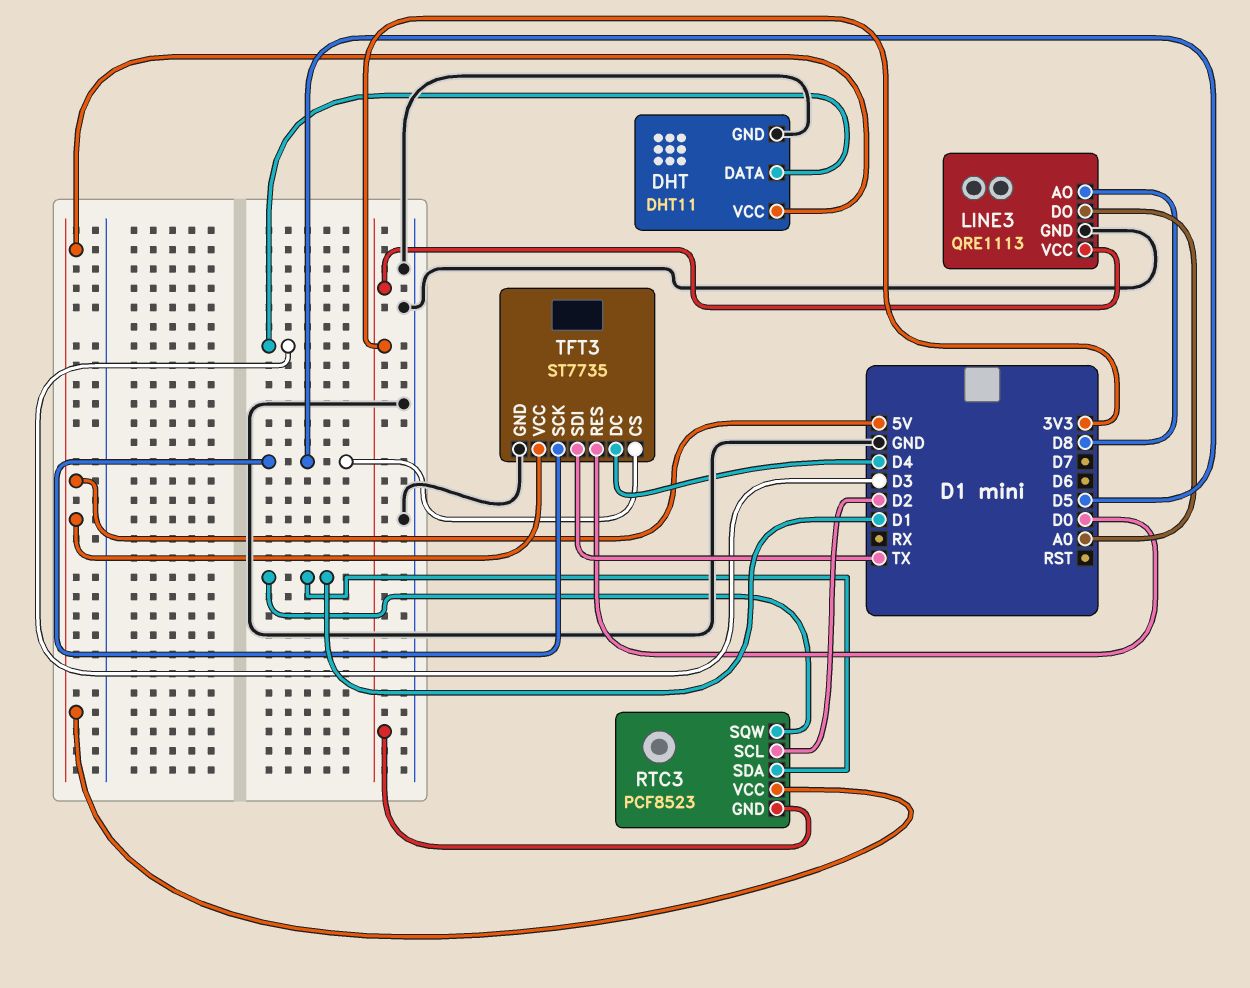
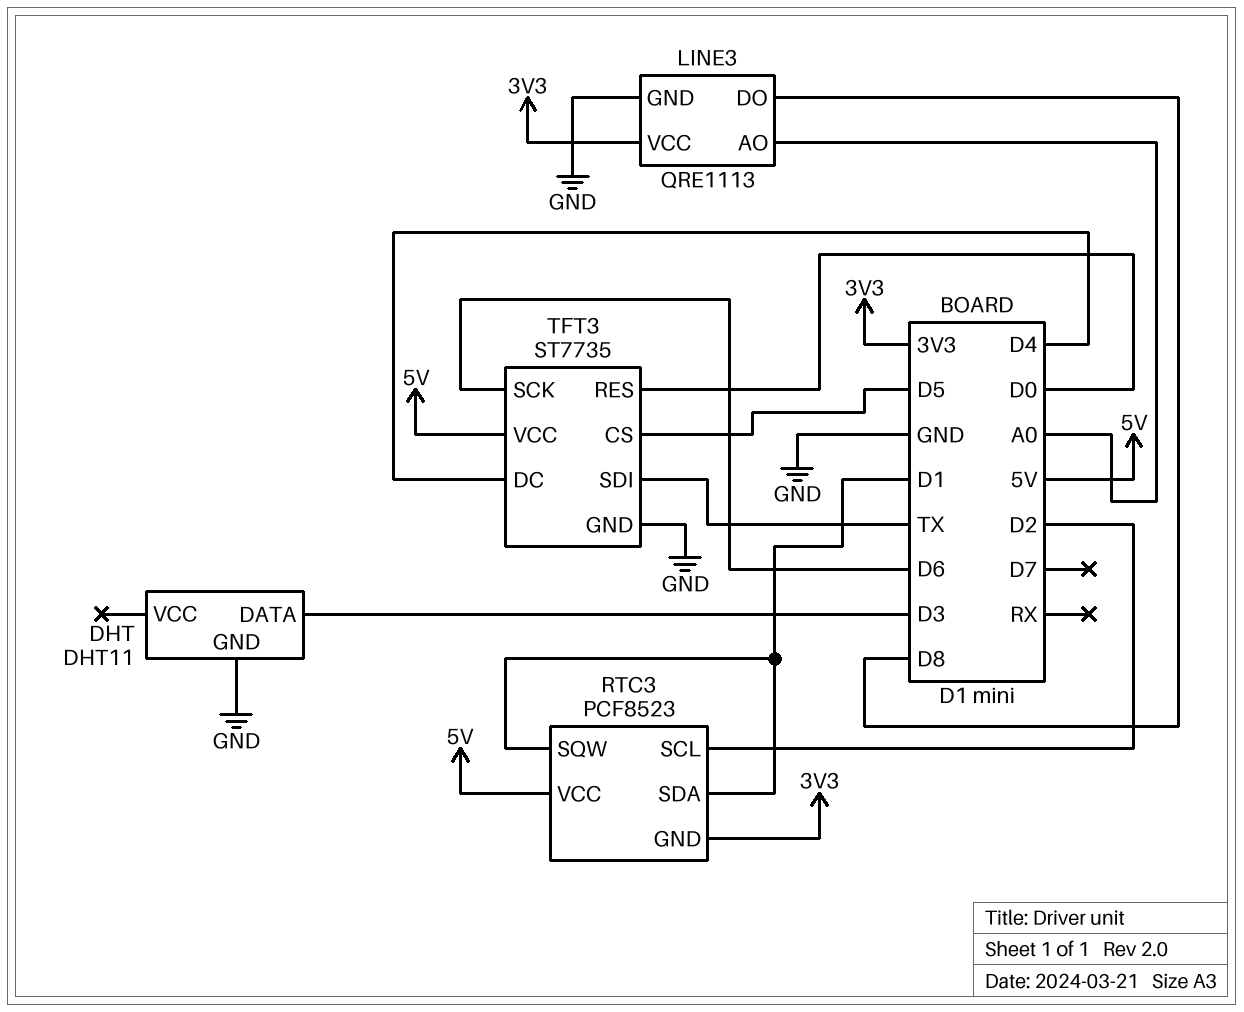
DHT pin VCC: 5V -> none
LINE3 pin AO: D8 -> A0
LINE3 pin DO: A0 -> D8
TFT3 pin SCK: D5 -> D6

